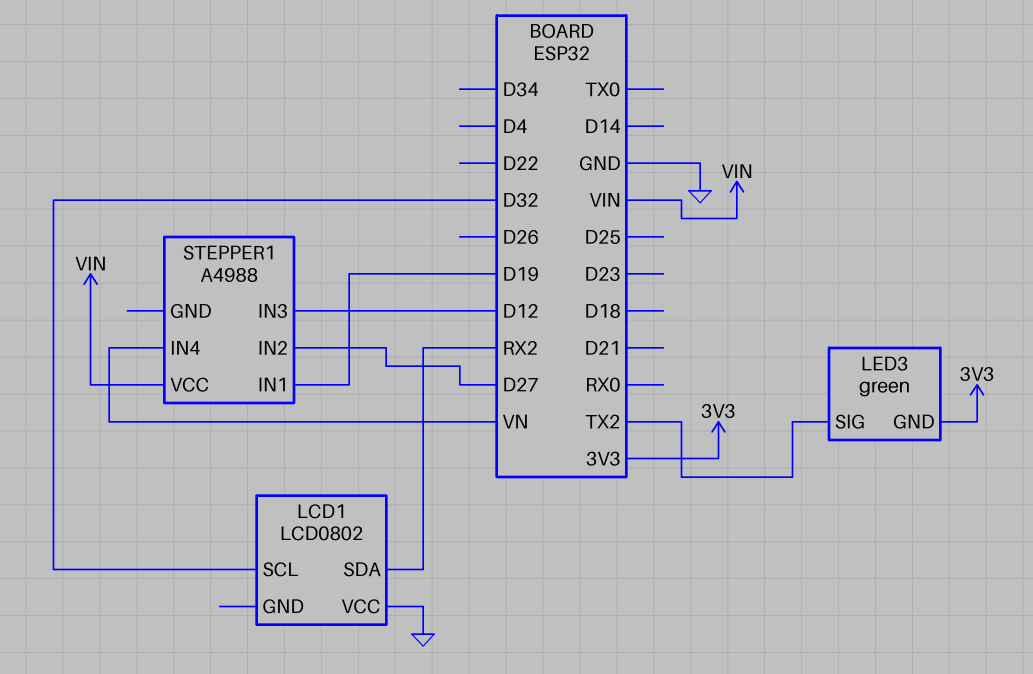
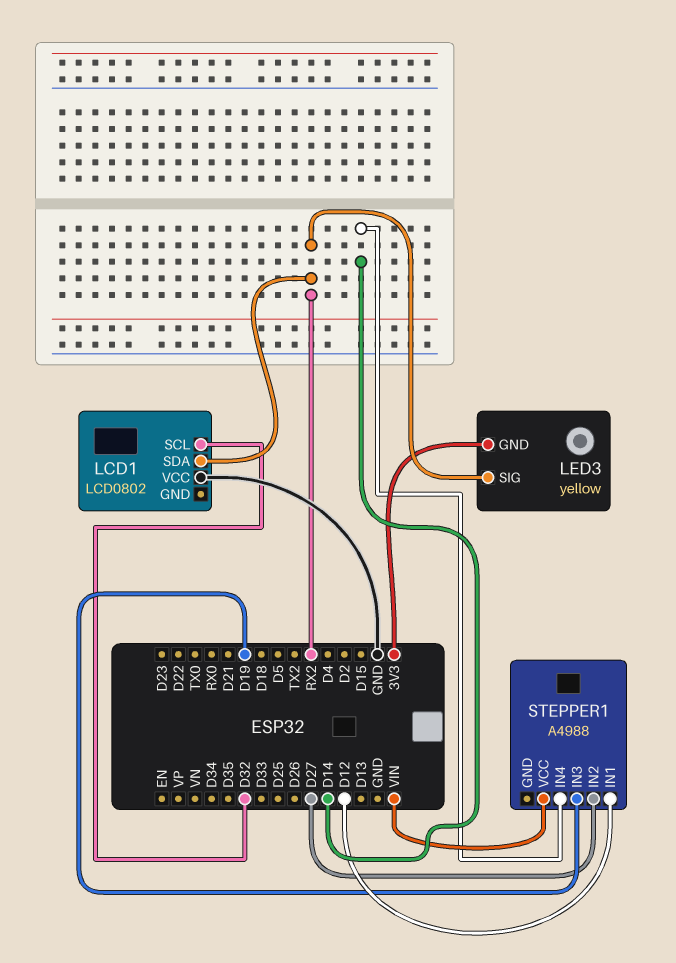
LED3: green -> yellow
LED3 pin SIG: TX2 -> RX2
STEPPER1 pin IN1: D19 -> D12
STEPPER1 pin IN3: D12 -> D19
STEPPER1 pin IN4: VN -> D14

